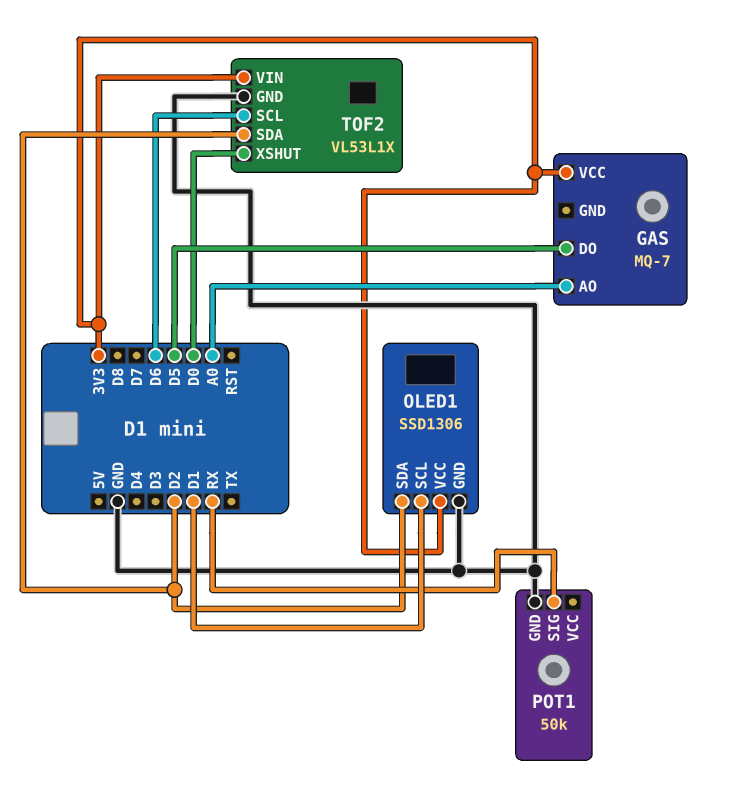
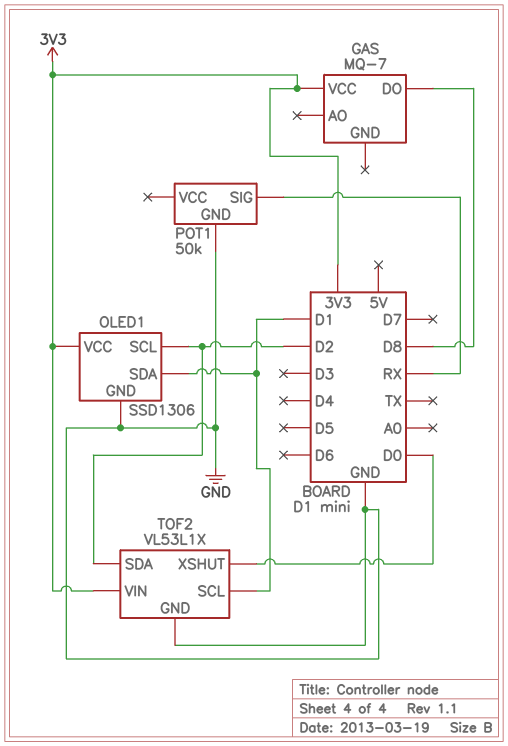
GAS pin AO: A0 -> none
GAS pin DO: D5 -> D8
OLED1 pin SCL: D1 -> D2
OLED1 pin SDA: D2 -> D1
TOF2 pin SCL: D6 -> D1

